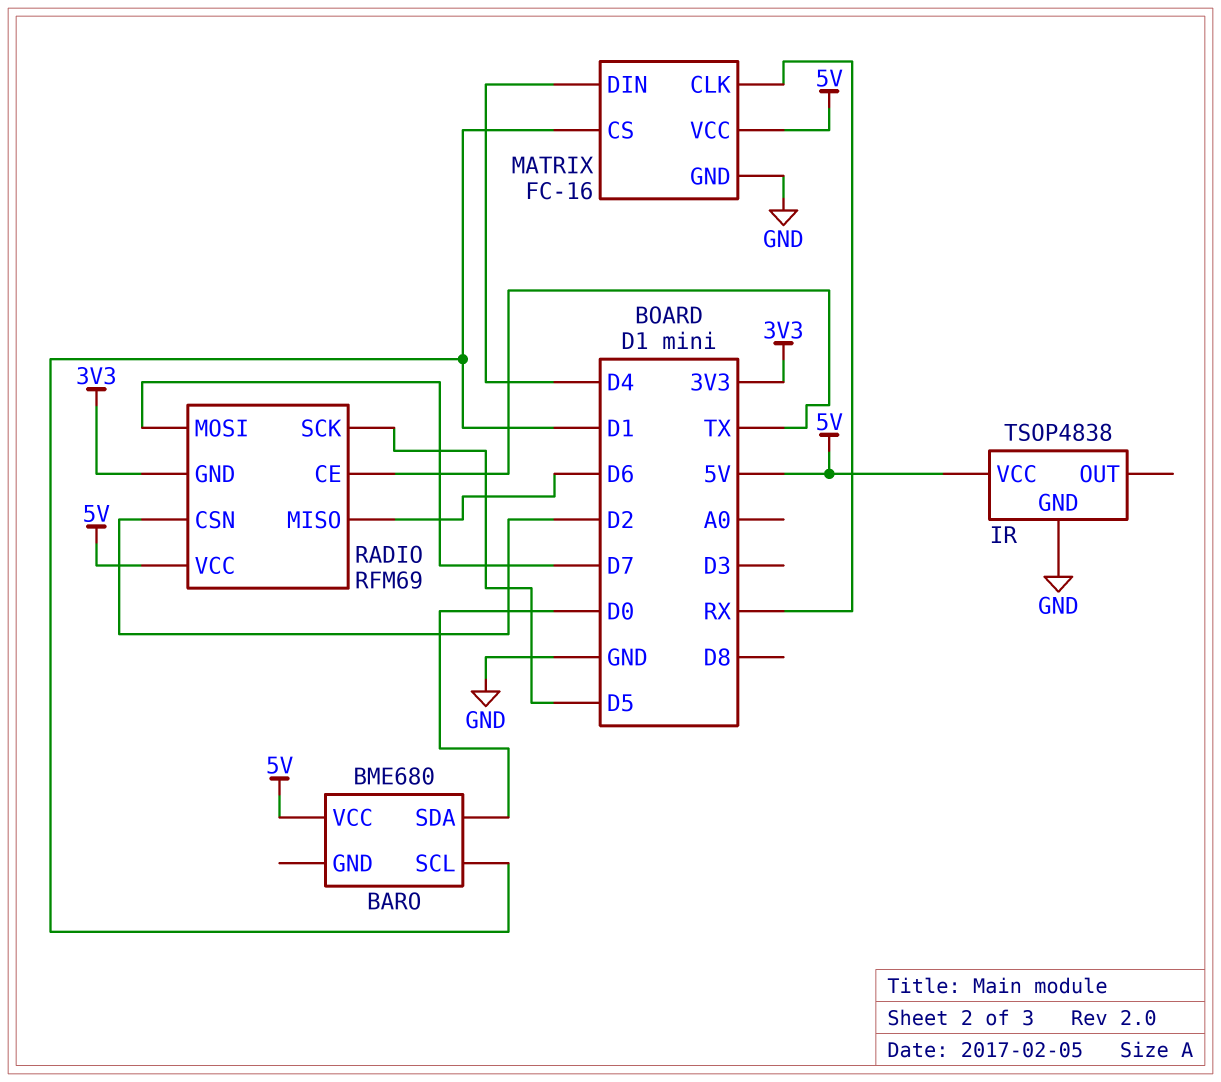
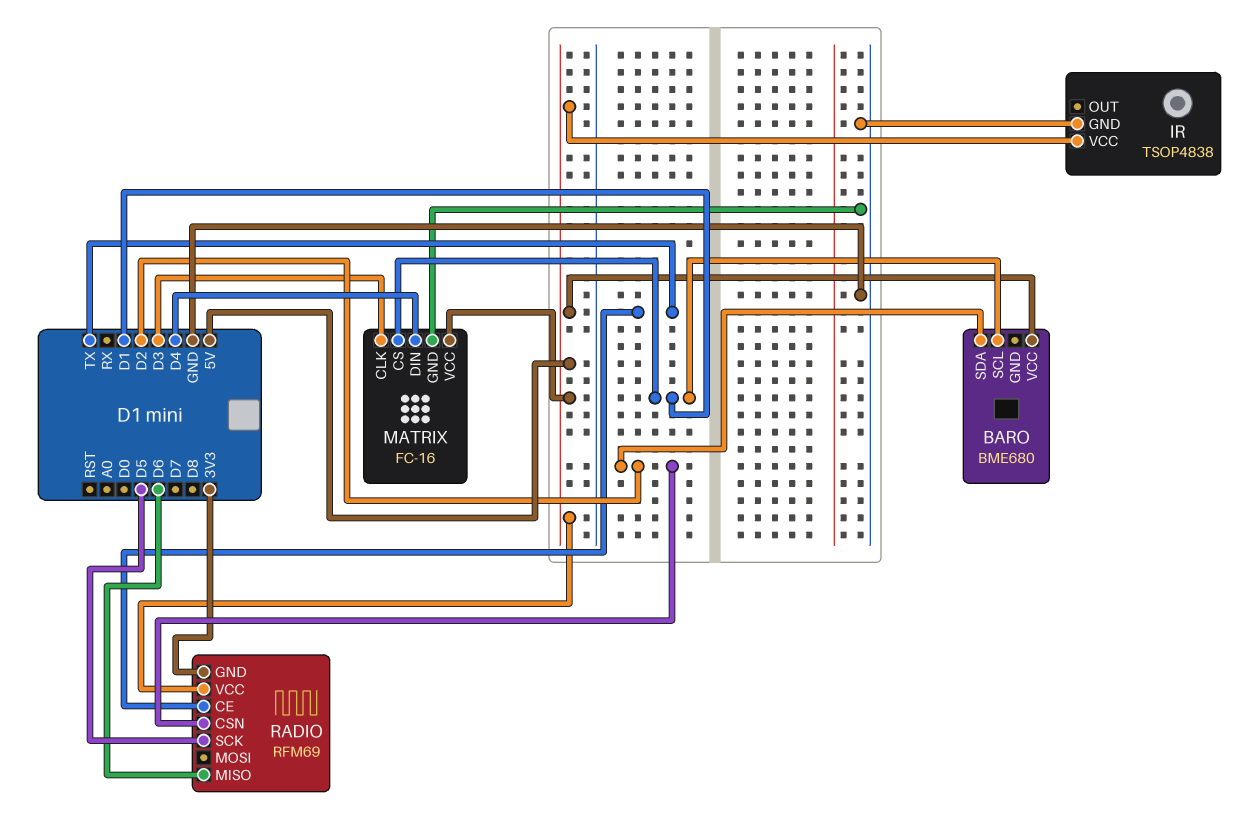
BARO pin SDA: D0 -> D2
MATRIX pin CLK: RX -> D3
RADIO pin MOSI: D7 -> none

